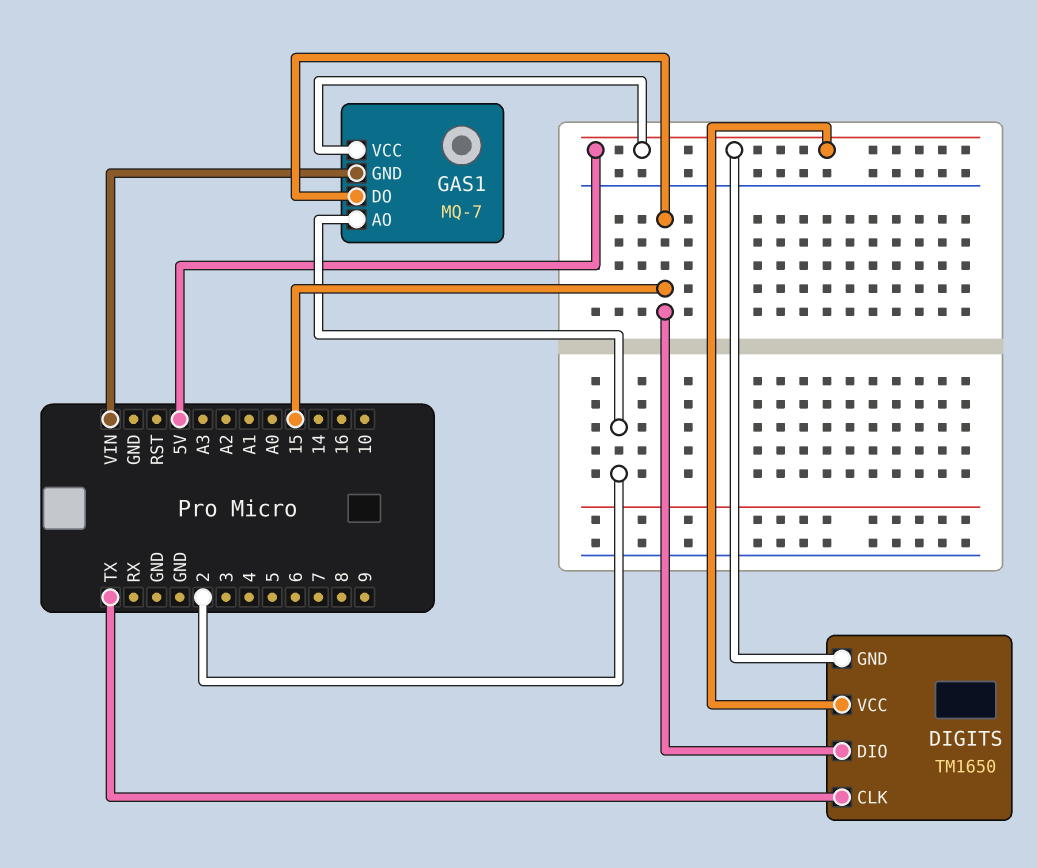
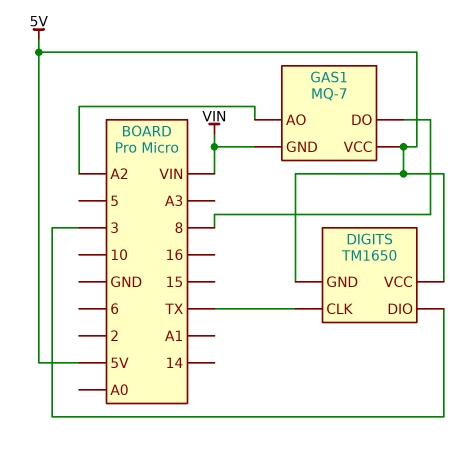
DIGITS pin DIO: 15 -> 3
GAS1 pin AO: 2 -> A2
GAS1 pin DO: 15 -> 8

